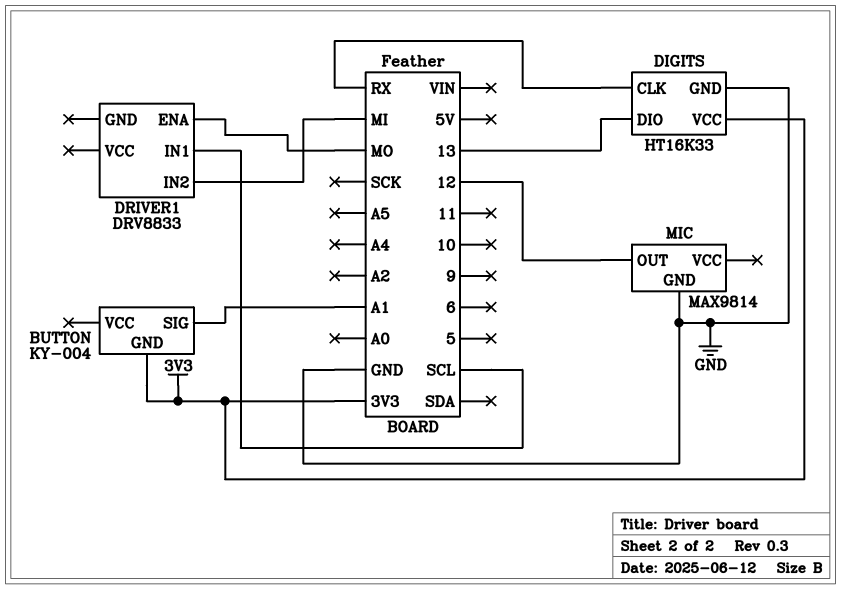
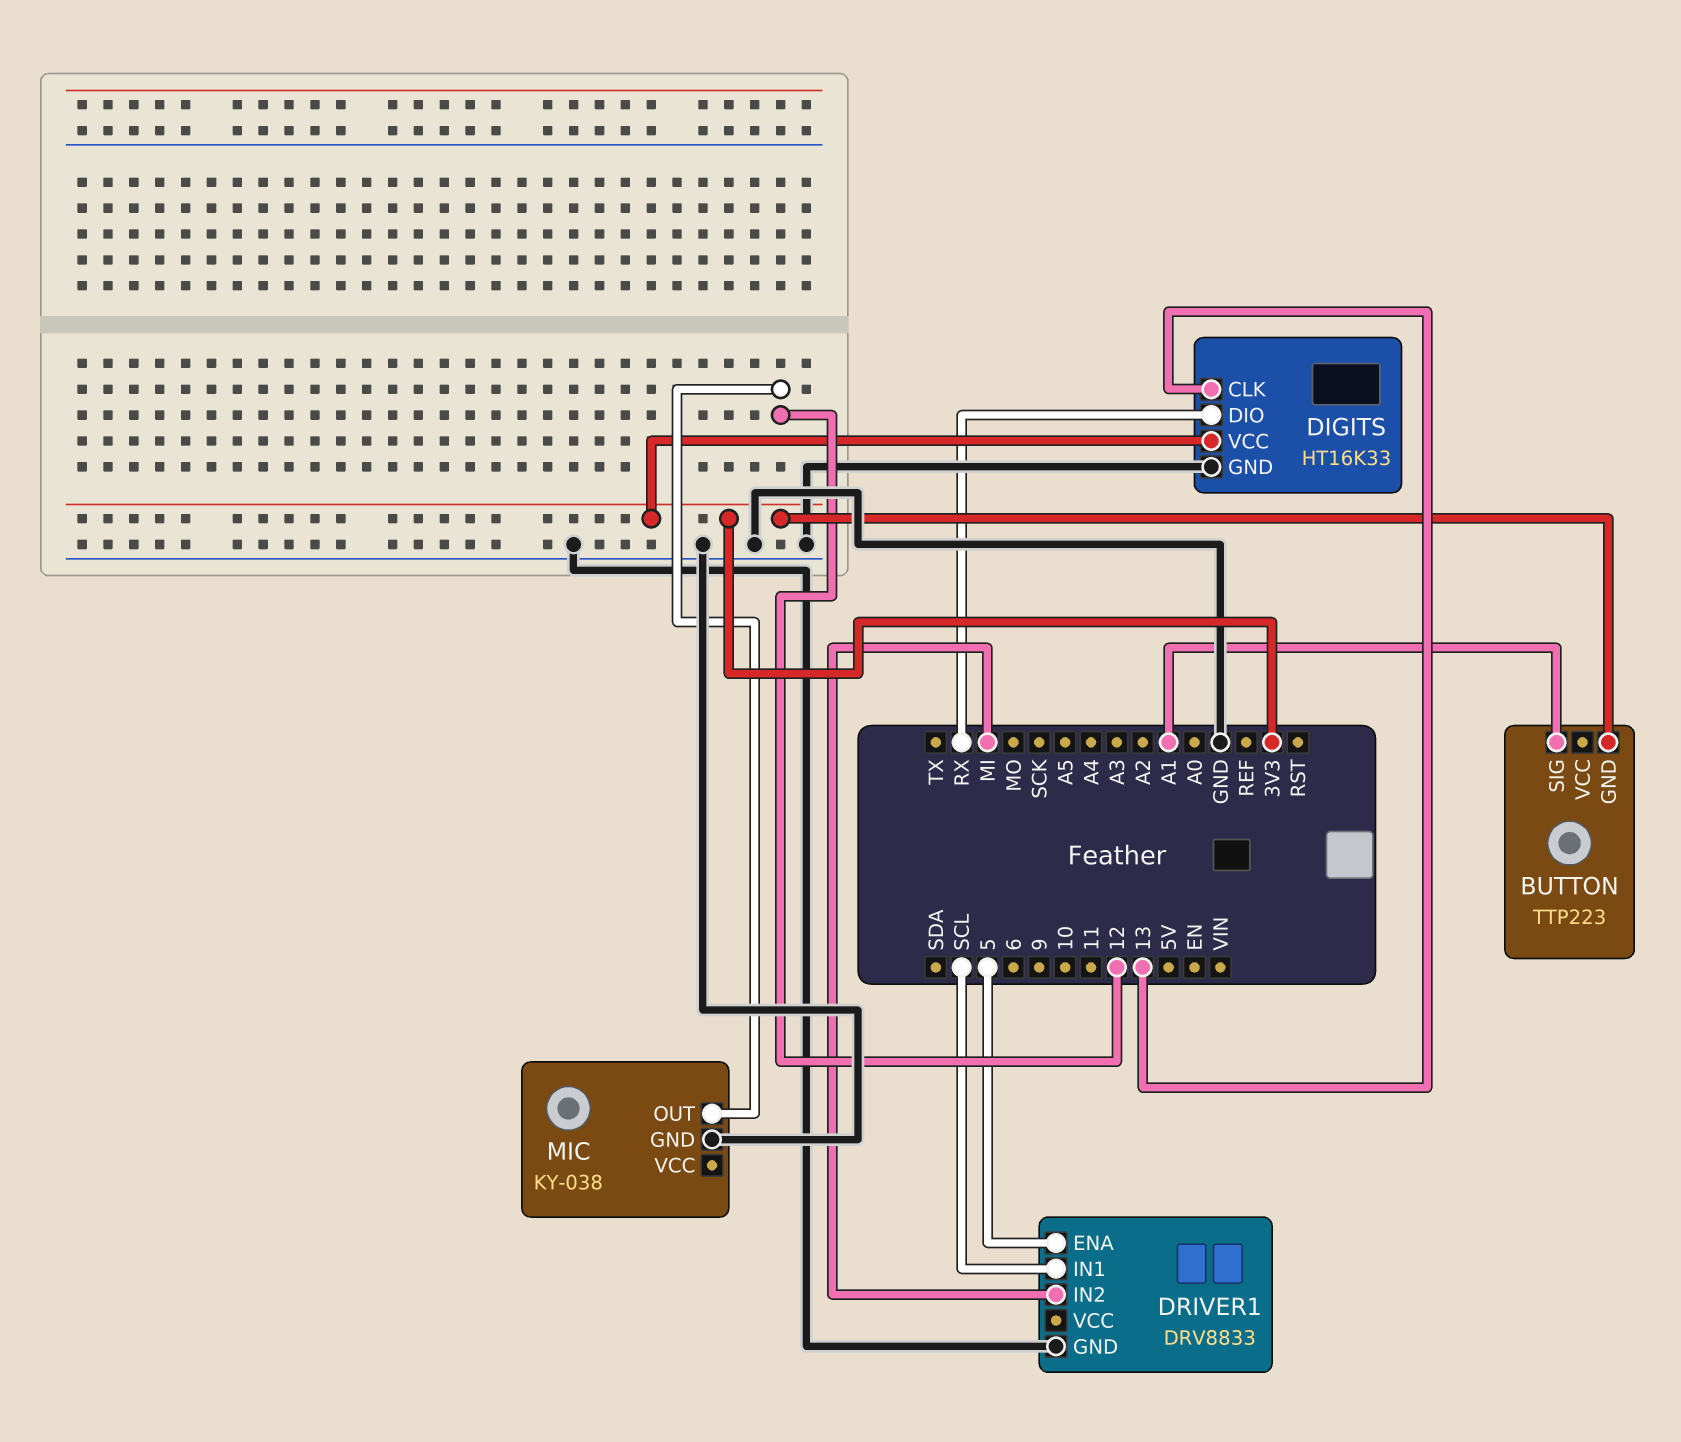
BUTTON: KY-004 -> TTP223
DIGITS pin CLK: RX -> 13
DIGITS pin DIO: 13 -> RX
DRIVER1 pin ENA: MO -> 5
DRIVER1 pin GND: none -> GND
MIC: MAX9814 -> KY-038

